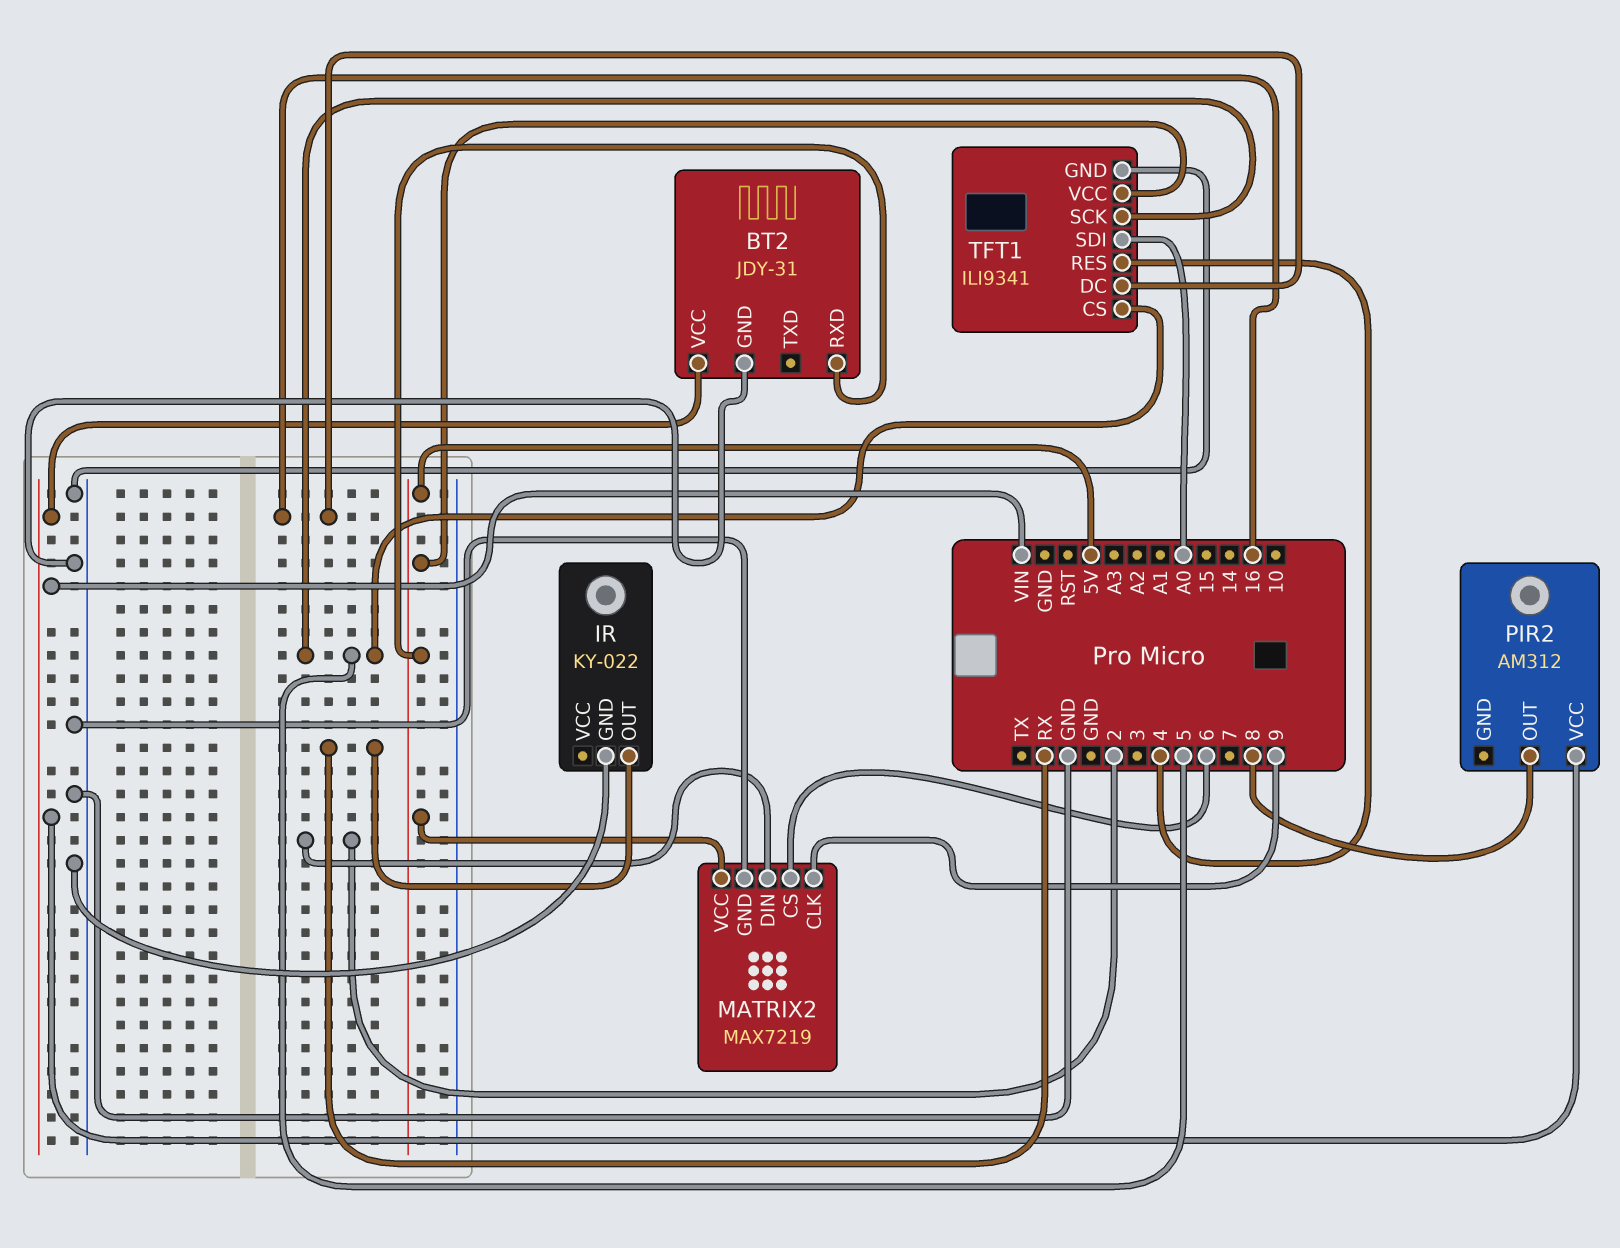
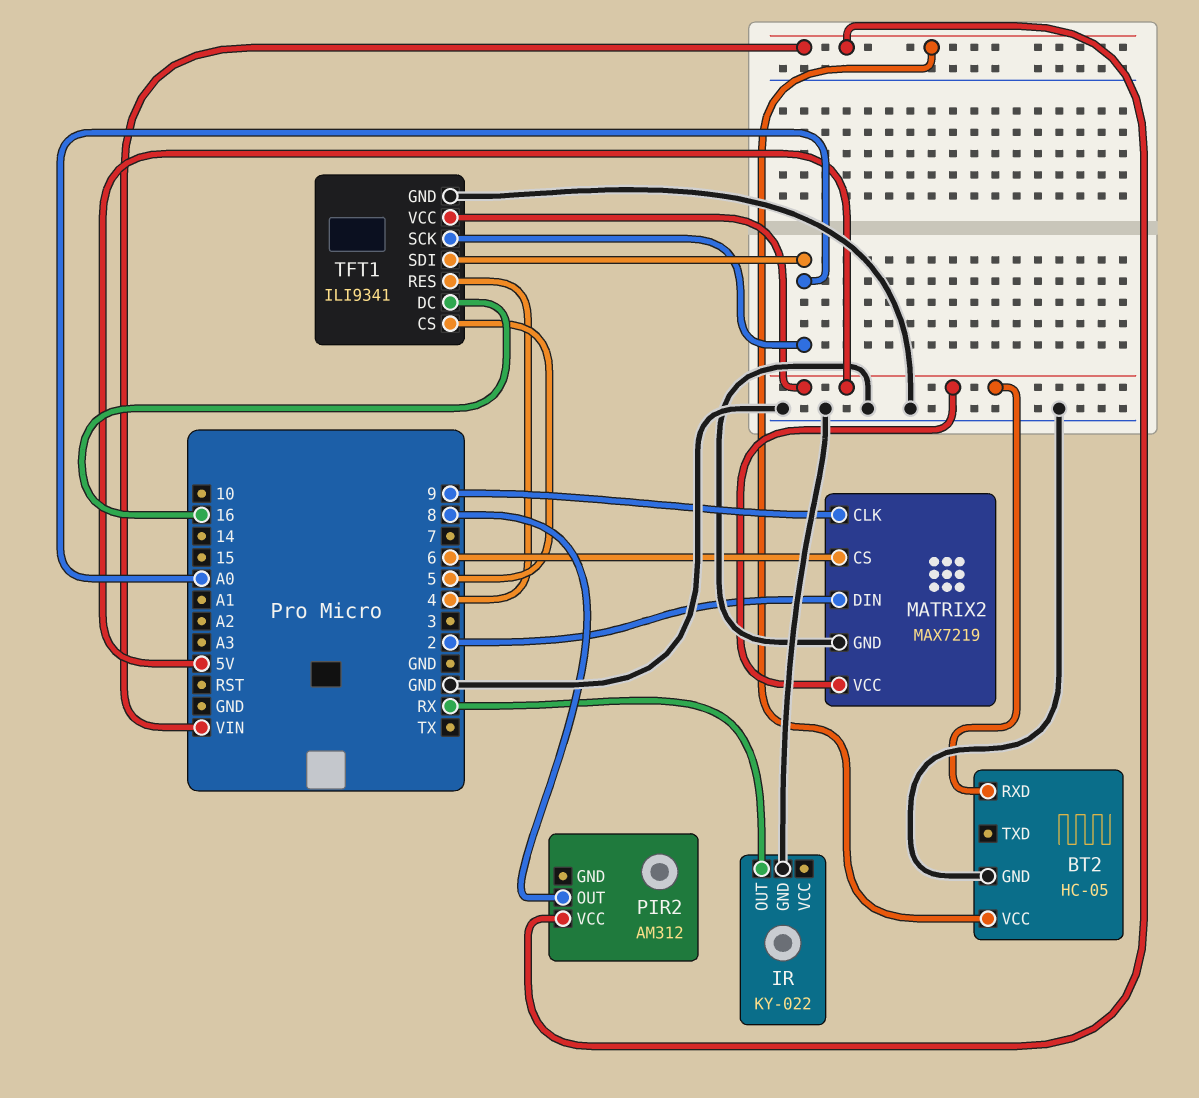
BT2: JDY-31 -> HC-05
TFT1 pin SCK: 5 -> A0

